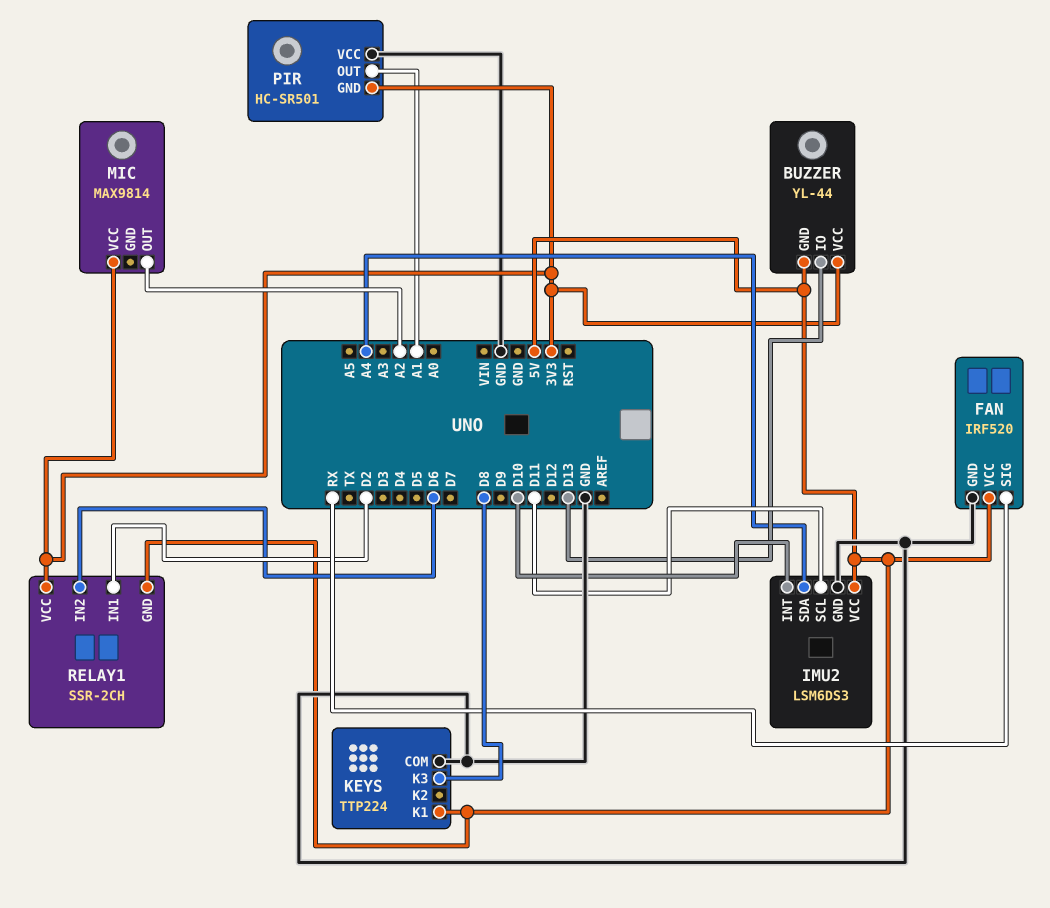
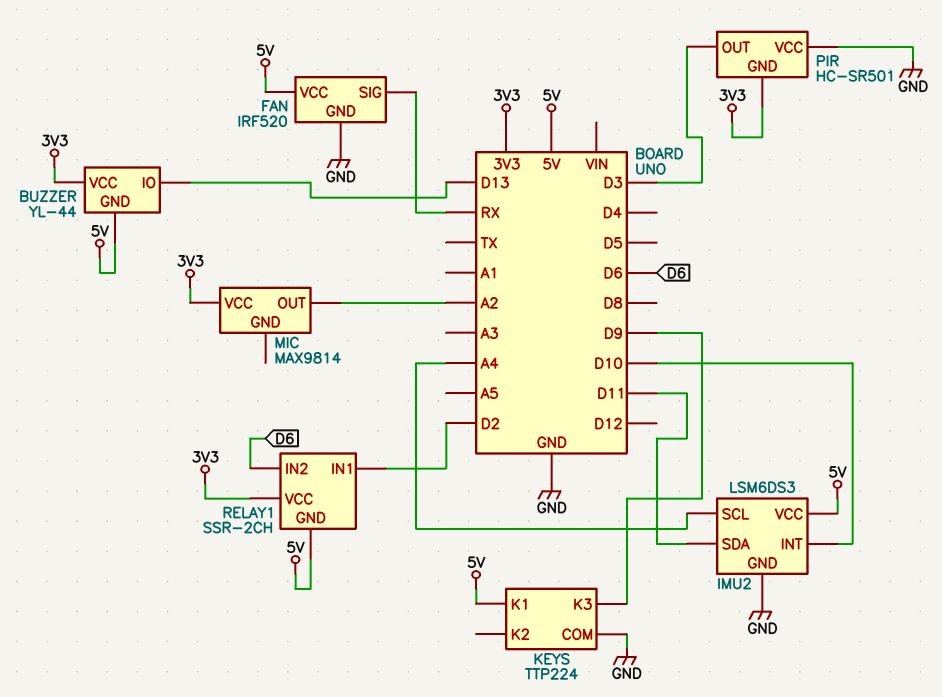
IMU2 pin SCL: D11 -> A4
IMU2 pin SDA: A4 -> D11
KEYS pin K3: D8 -> D9
PIR pin OUT: A1 -> D3

